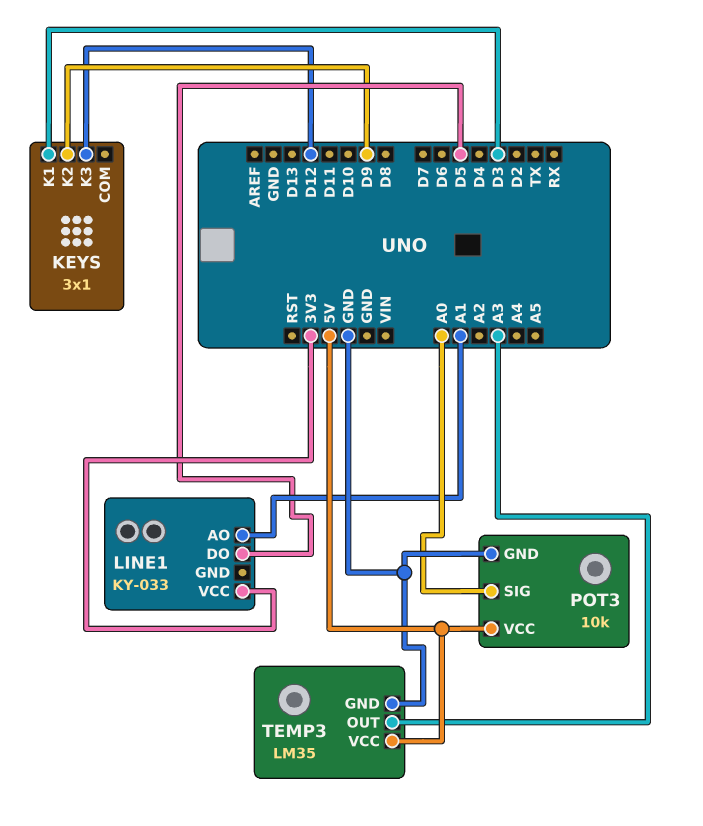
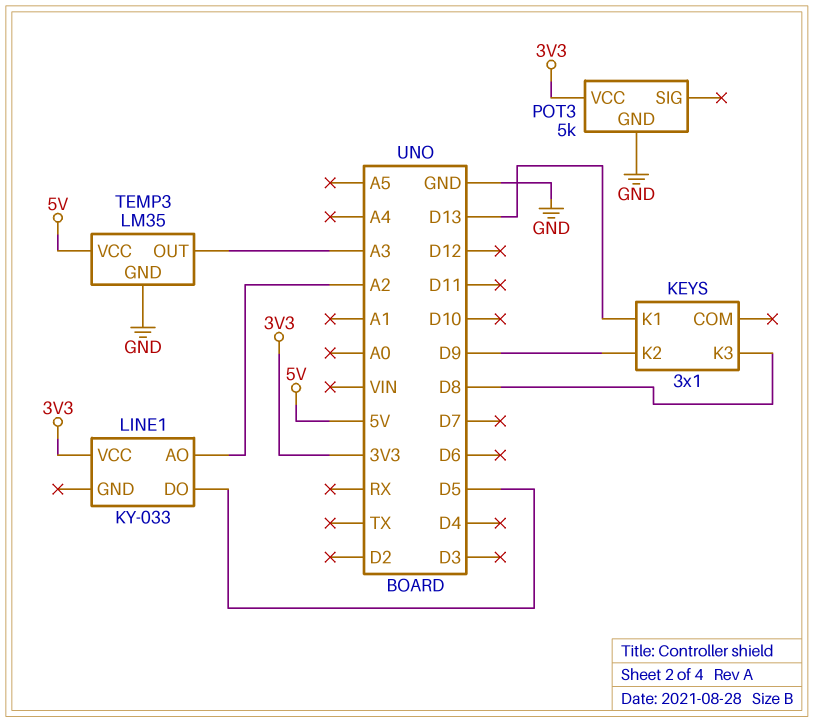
KEYS pin K1: D3 -> D13
KEYS pin K3: D12 -> D8
LINE1 pin AO: A1 -> A2
POT3: 10k -> 5k
POT3 pin SIG: A0 -> none
POT3 pin VCC: 5V -> 3V3

